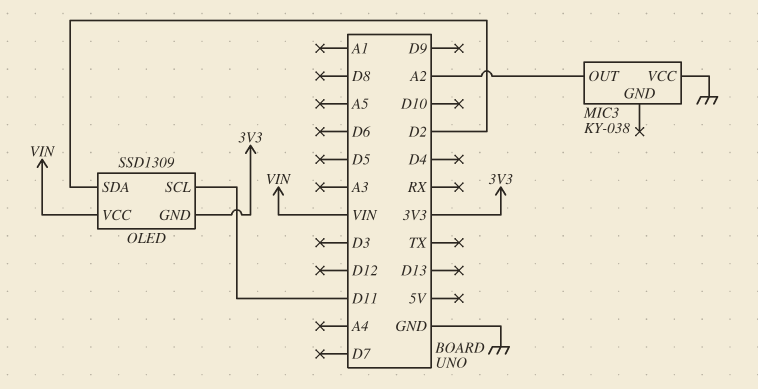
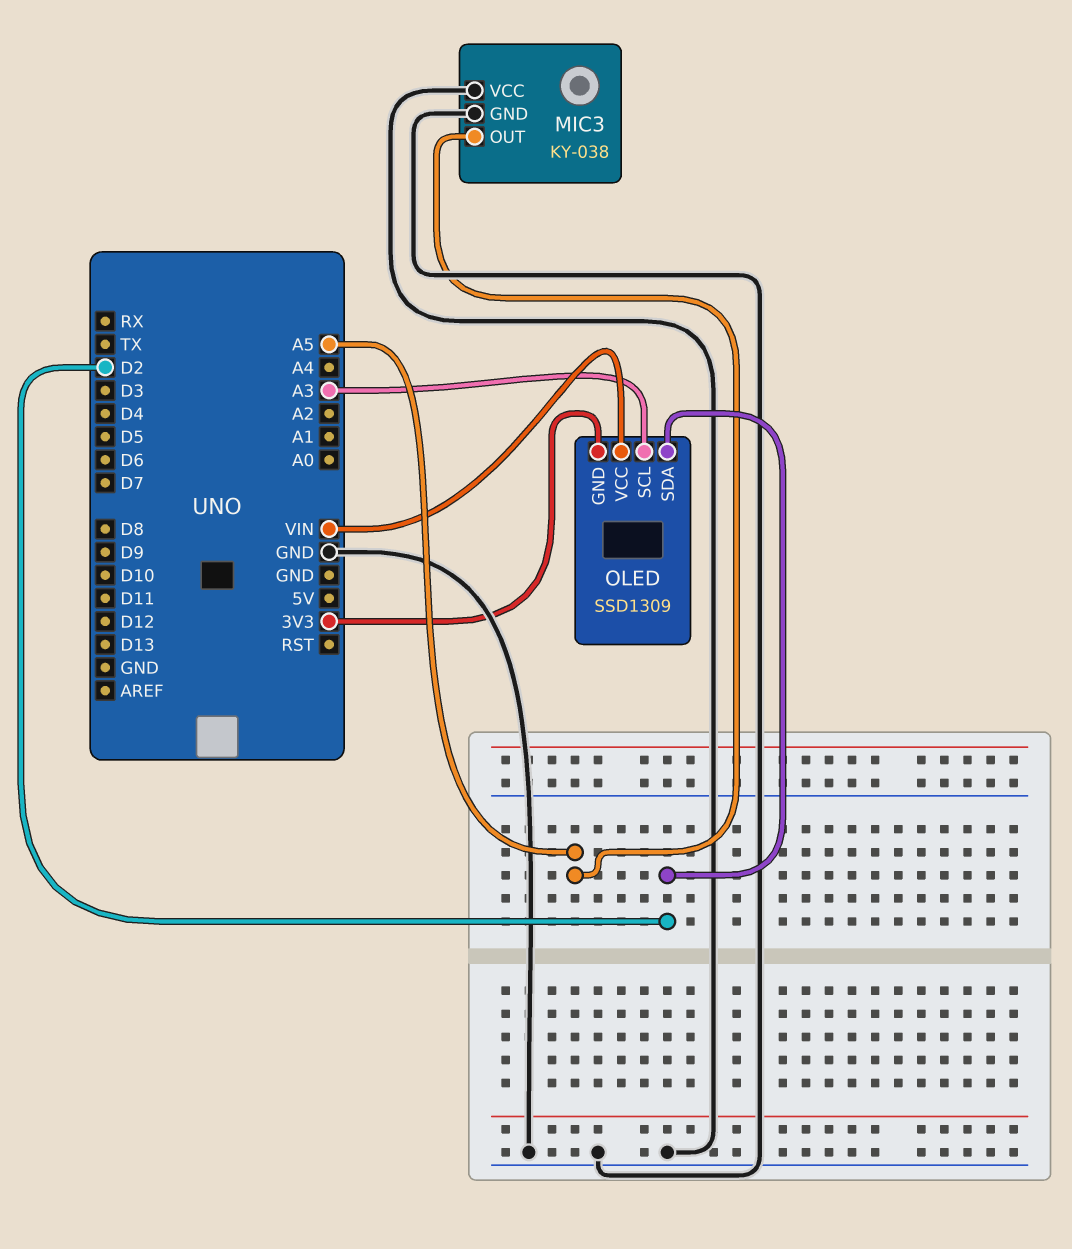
MIC3 pin GND: none -> GND
MIC3 pin OUT: A2 -> A5
OLED pin SCL: D11 -> A3

